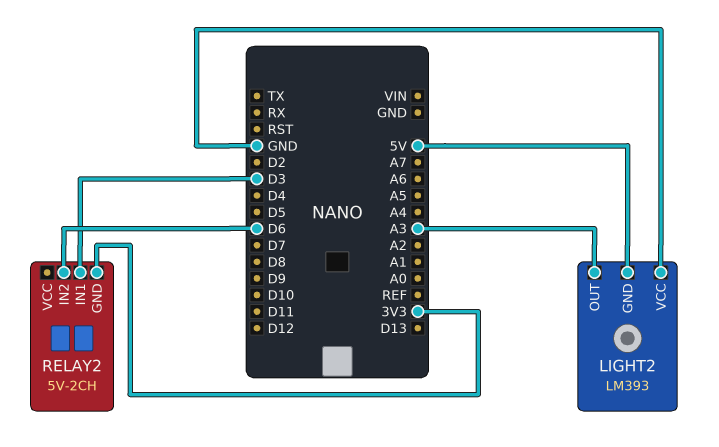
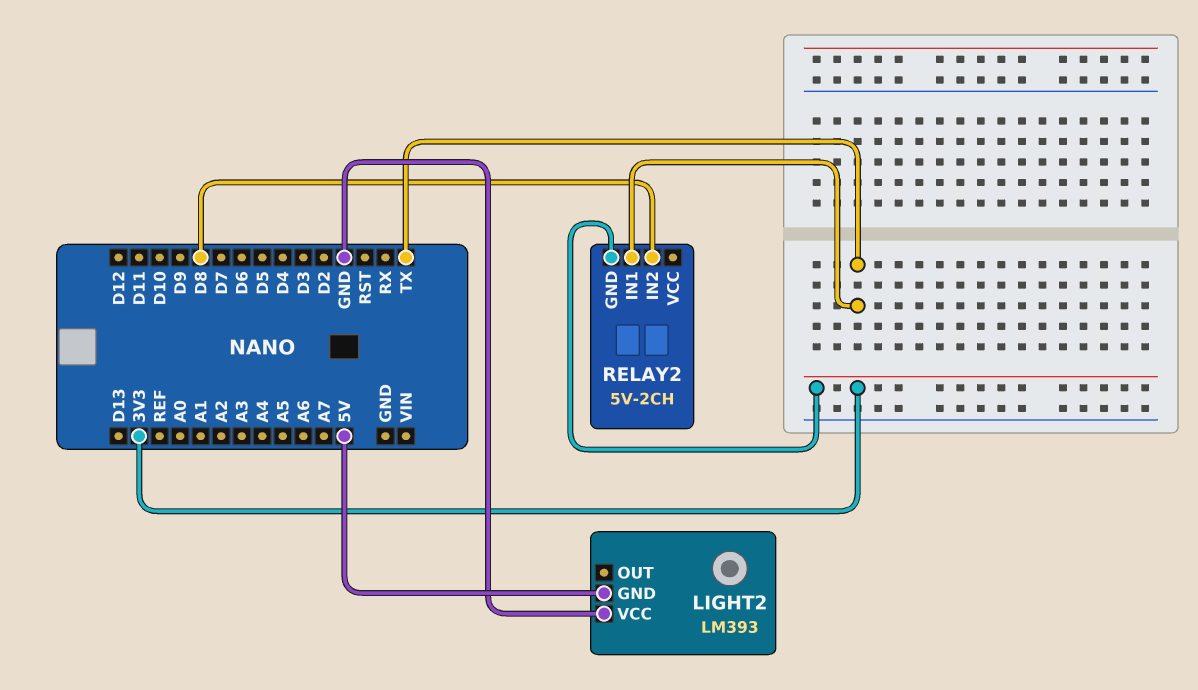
LIGHT2 pin OUT: A3 -> none
RELAY2 pin IN1: D3 -> TX
RELAY2 pin IN2: D6 -> D8

